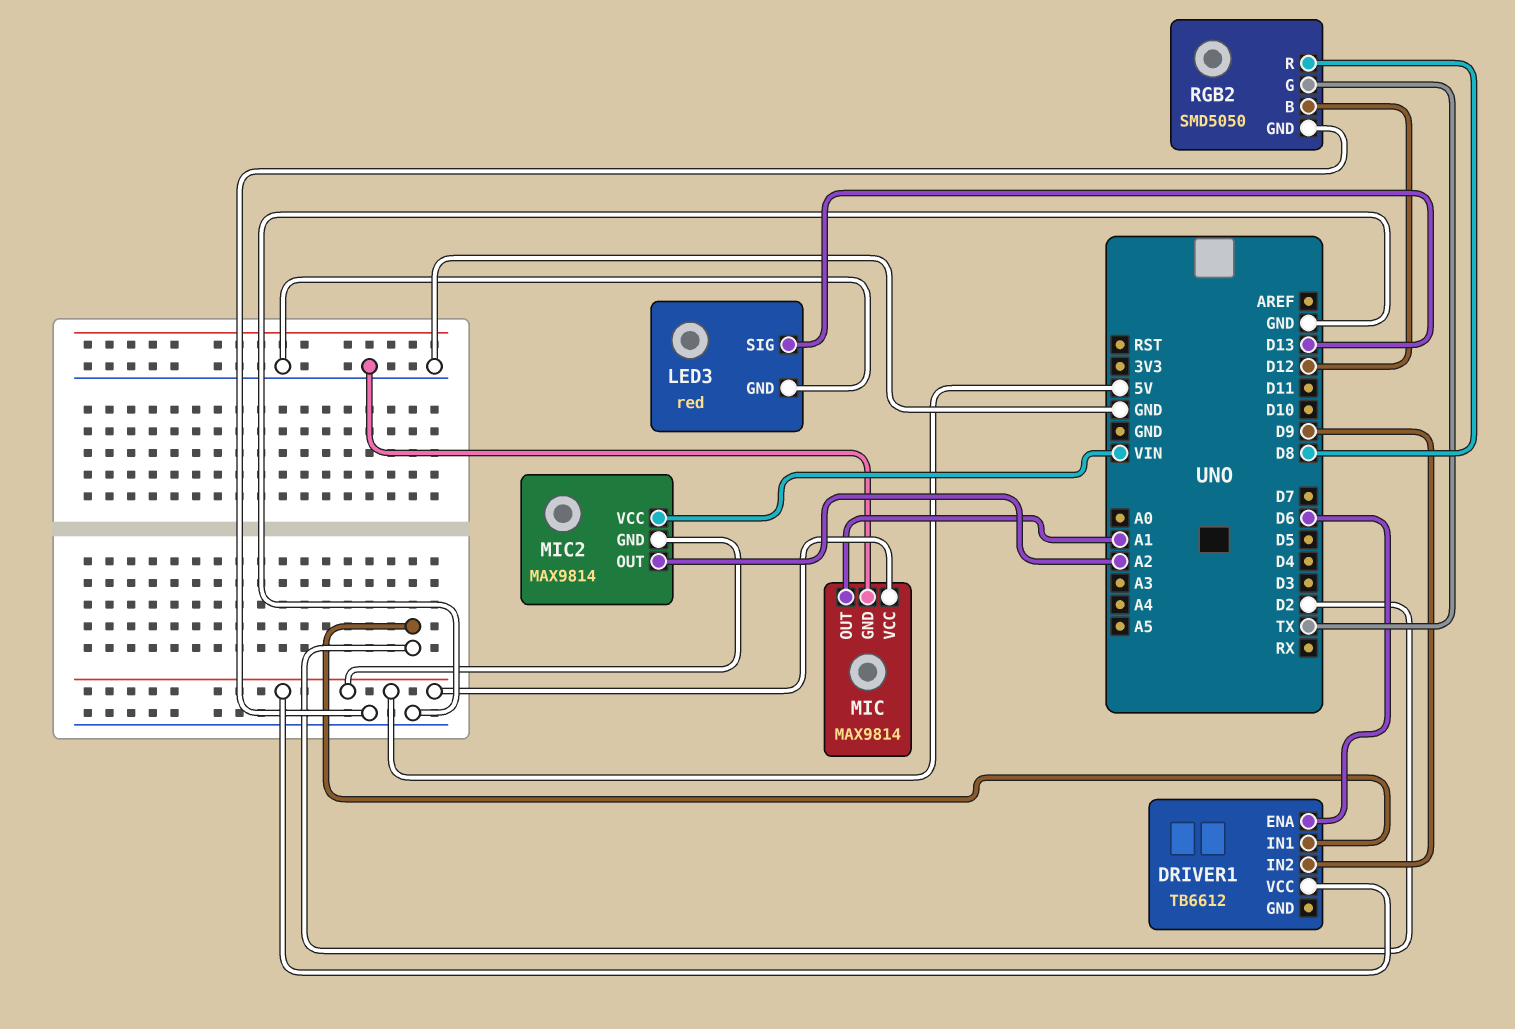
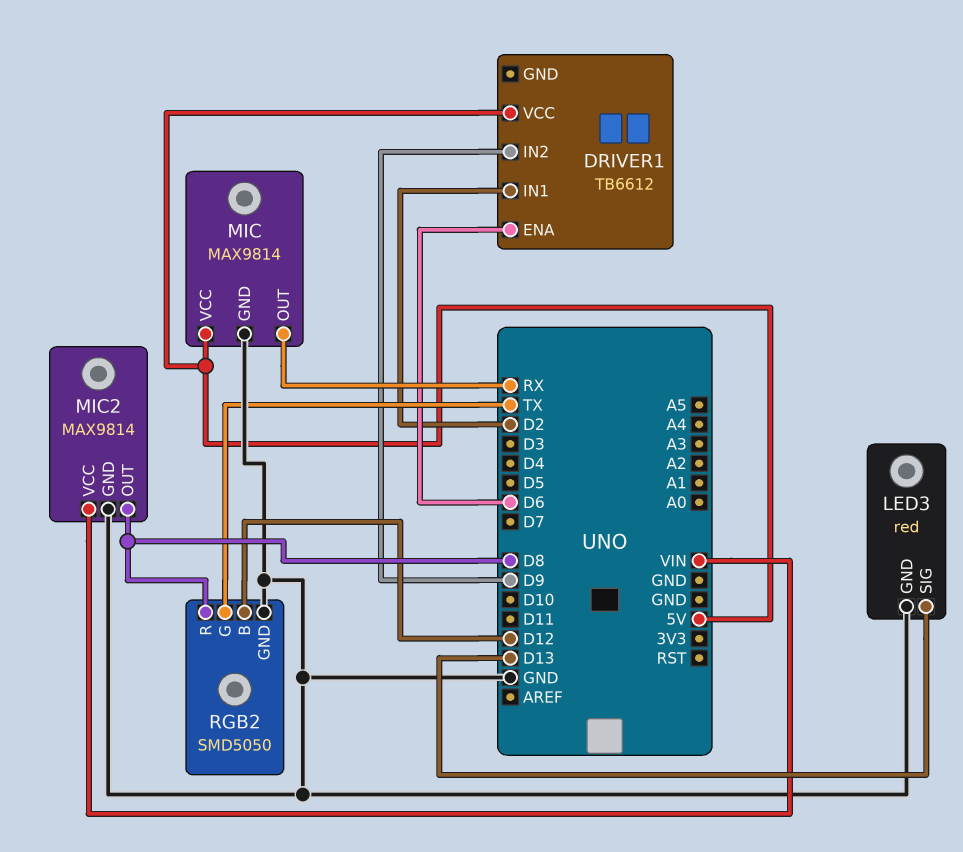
MIC pin OUT: A1 -> RX
MIC2 pin GND: 5V -> GND
MIC2 pin OUT: A2 -> D8

